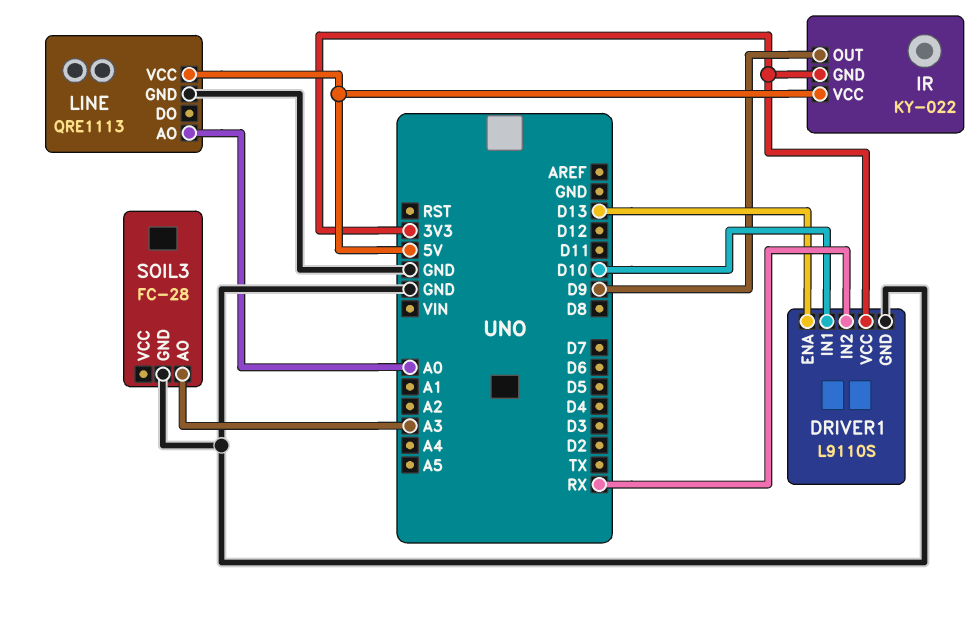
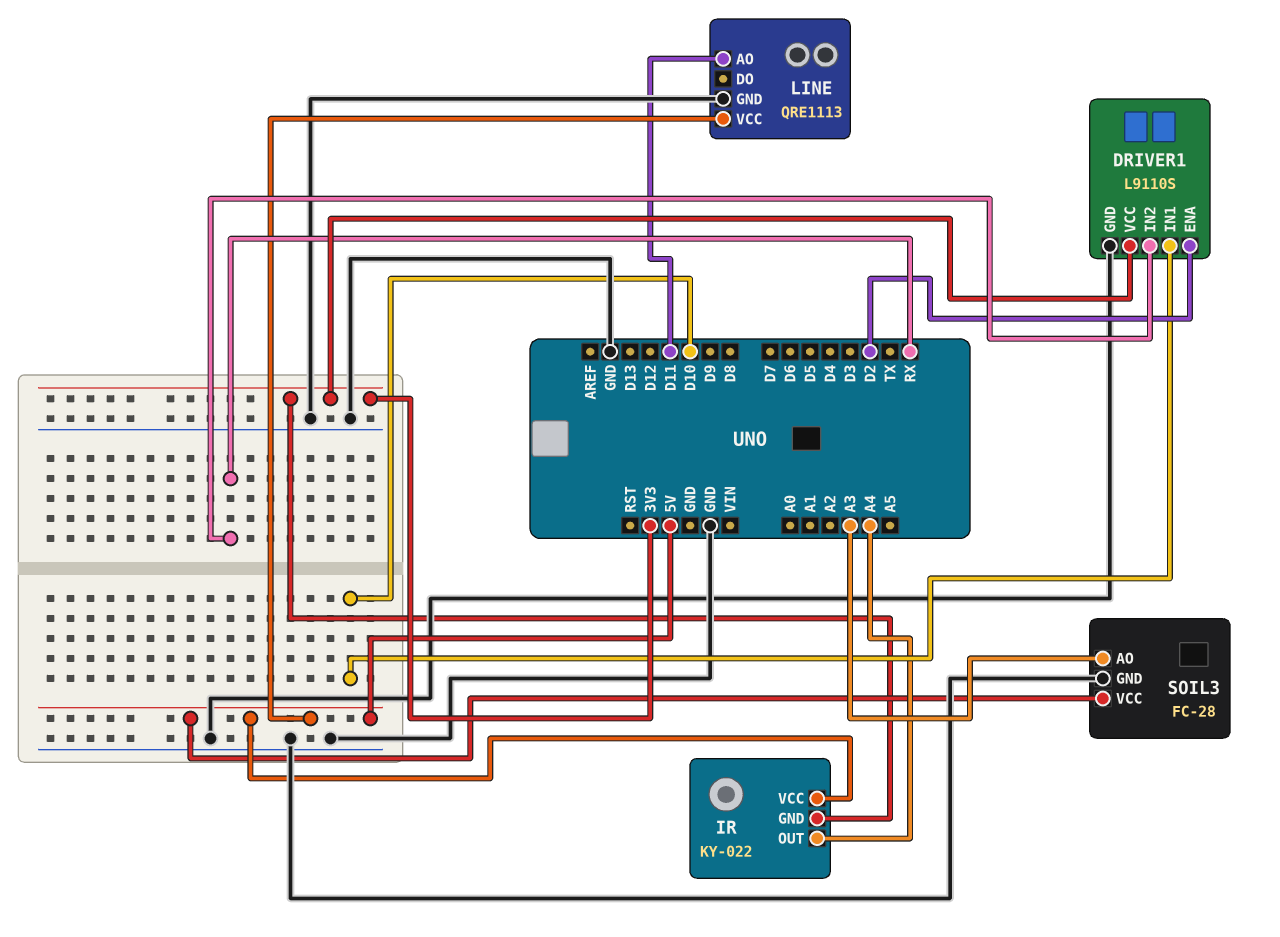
DRIVER1 pin ENA: D13 -> D2
IR pin OUT: D9 -> A4
LINE pin AO: A0 -> D11
SOIL3 pin VCC: none -> 5V

